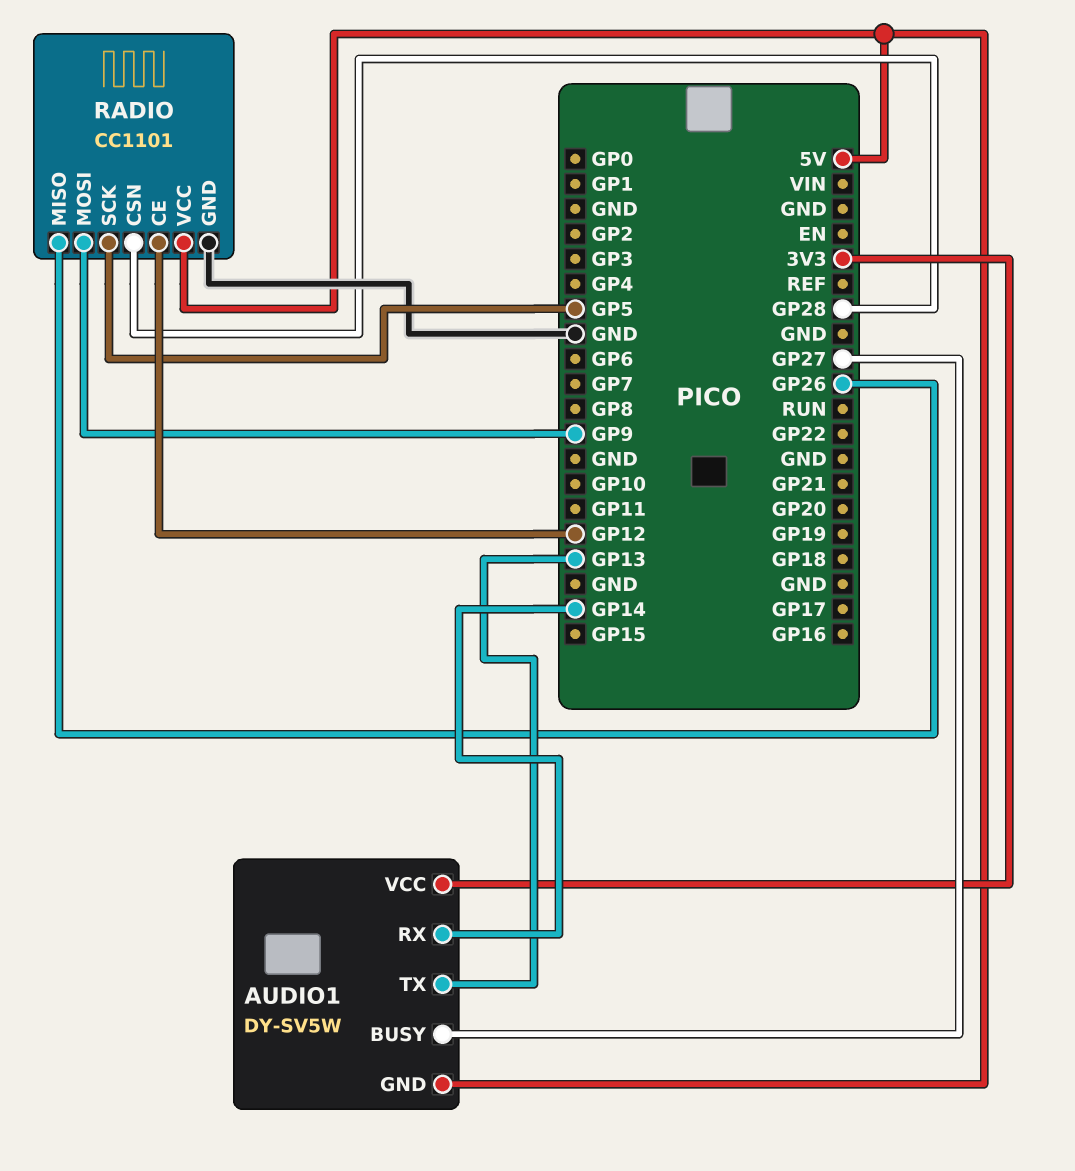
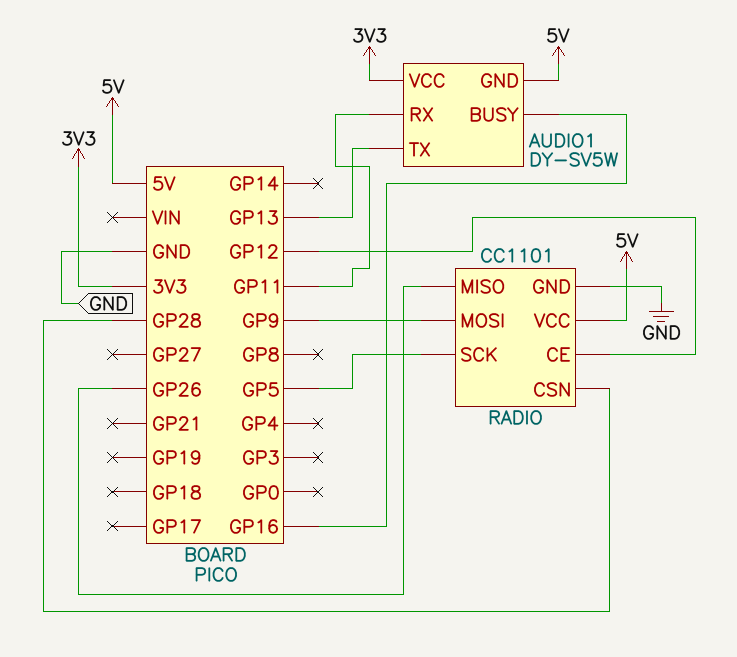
AUDIO1 pin BUSY: GP27 -> GP16
AUDIO1 pin RX: GP14 -> GP11

